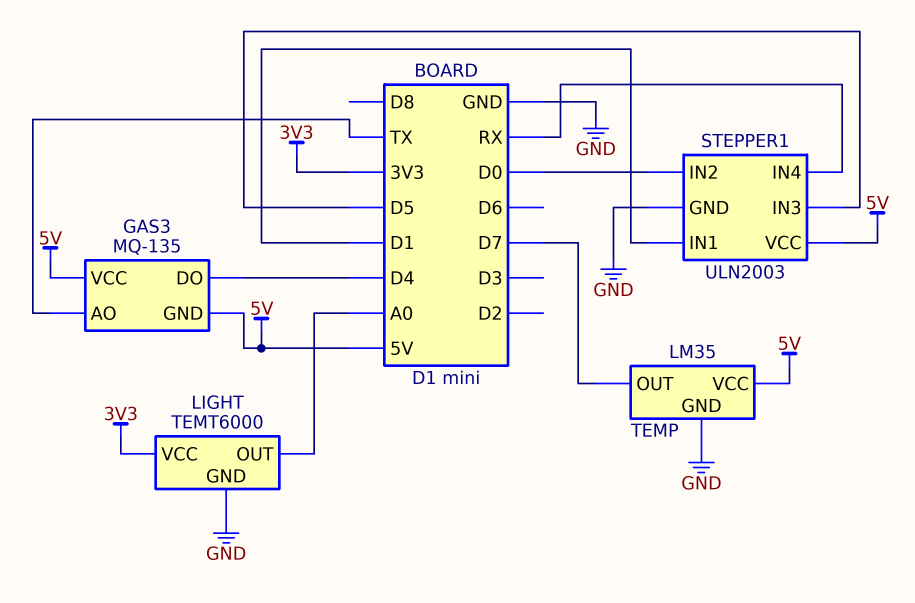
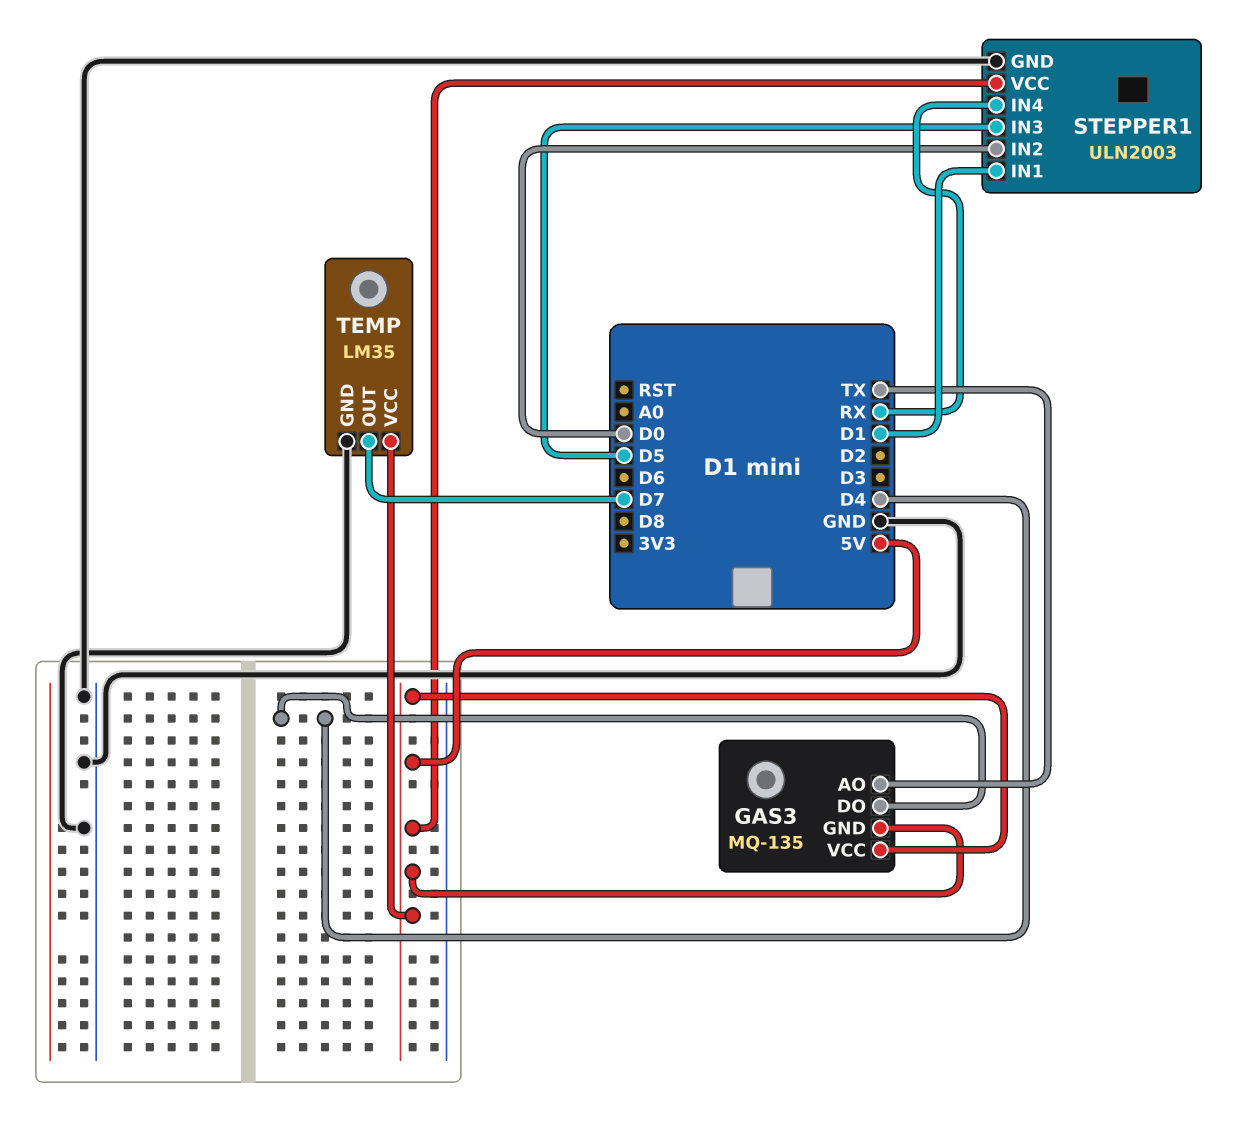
LIGHT: TEMT6000 -> none
LIGHT pin GND: GND -> none
LIGHT pin OUT: A0 -> none
LIGHT pin VCC: 3V3 -> none

